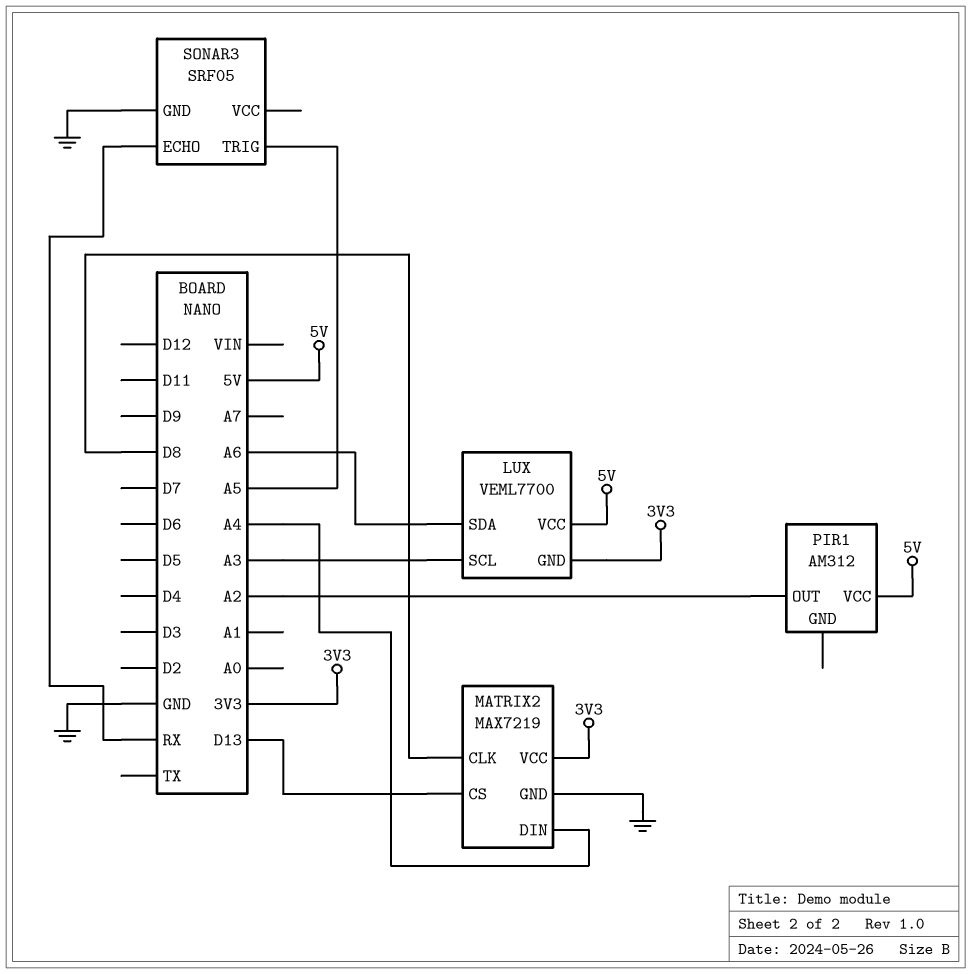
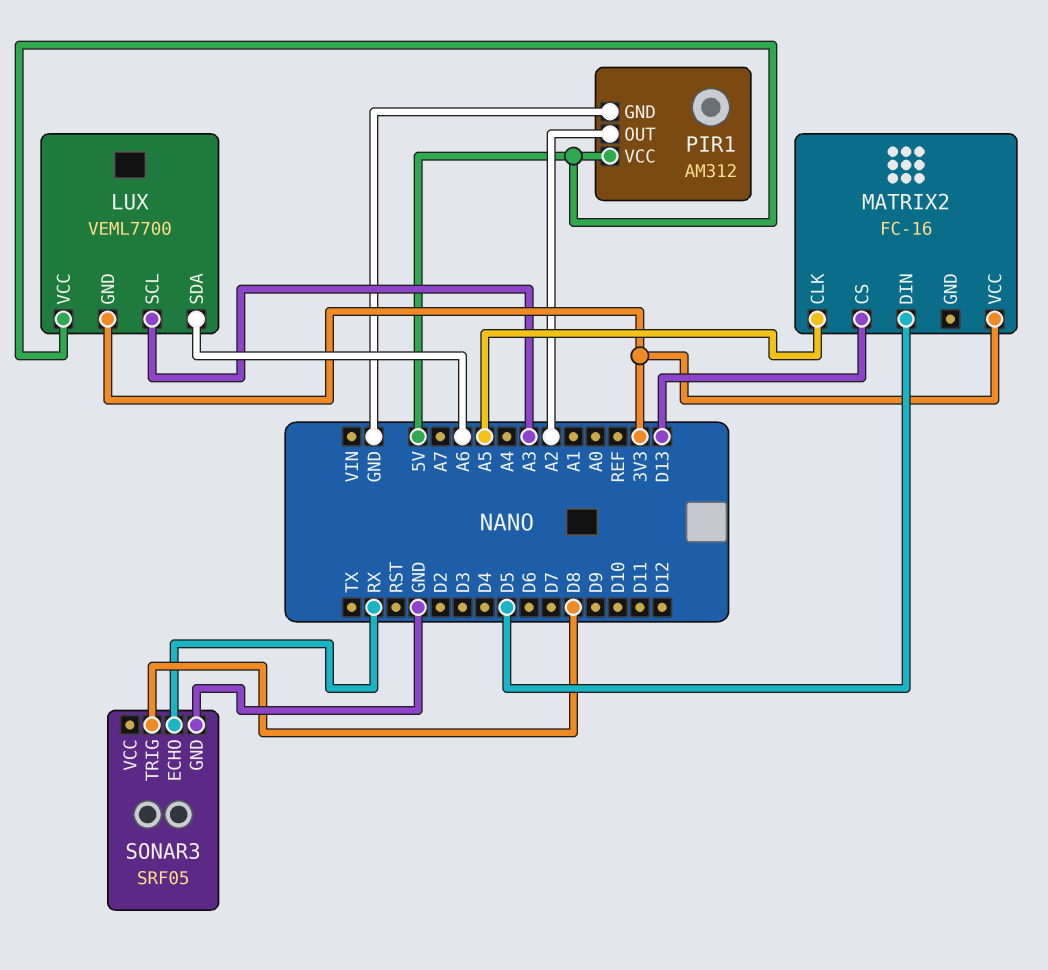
MATRIX2: MAX7219 -> FC-16
MATRIX2 pin CLK: D8 -> A5
MATRIX2 pin DIN: A4 -> D5
MATRIX2 pin GND: GND -> none
PIR1 pin GND: none -> GND
SONAR3 pin TRIG: A5 -> D8

